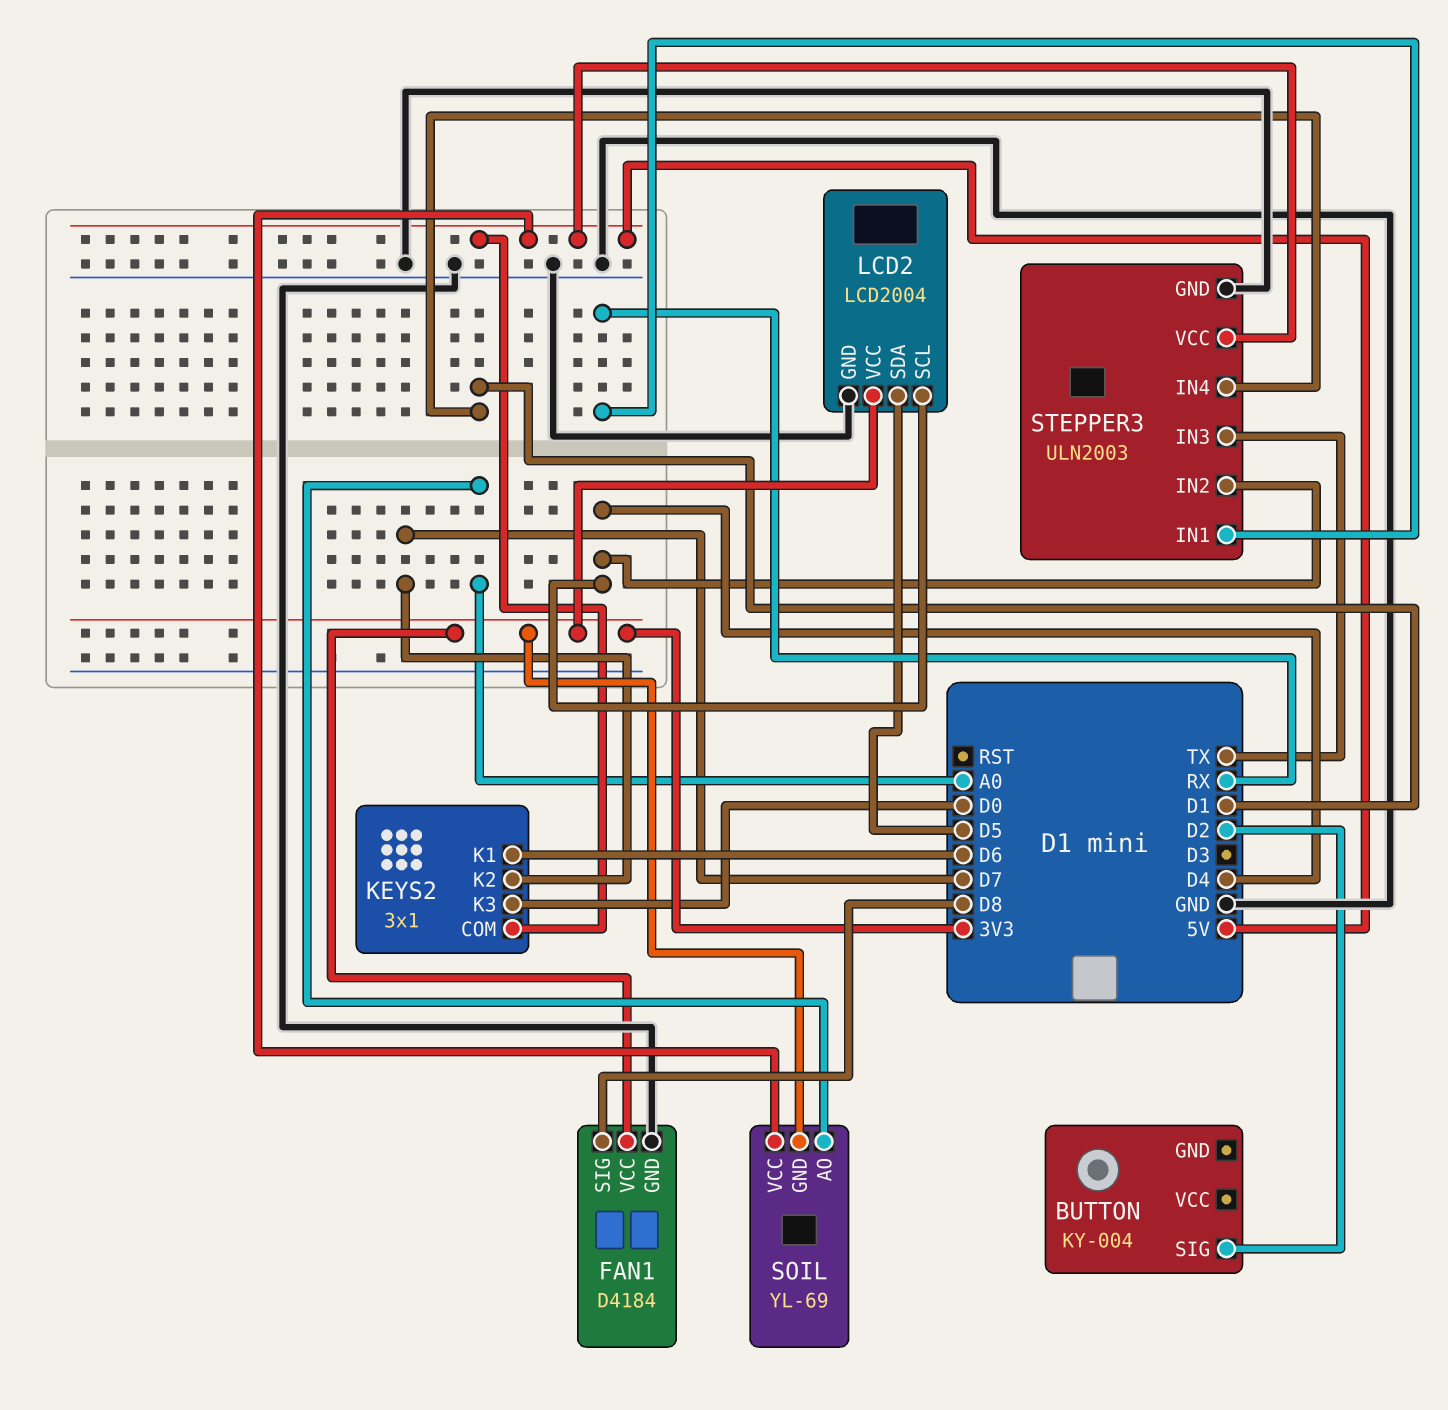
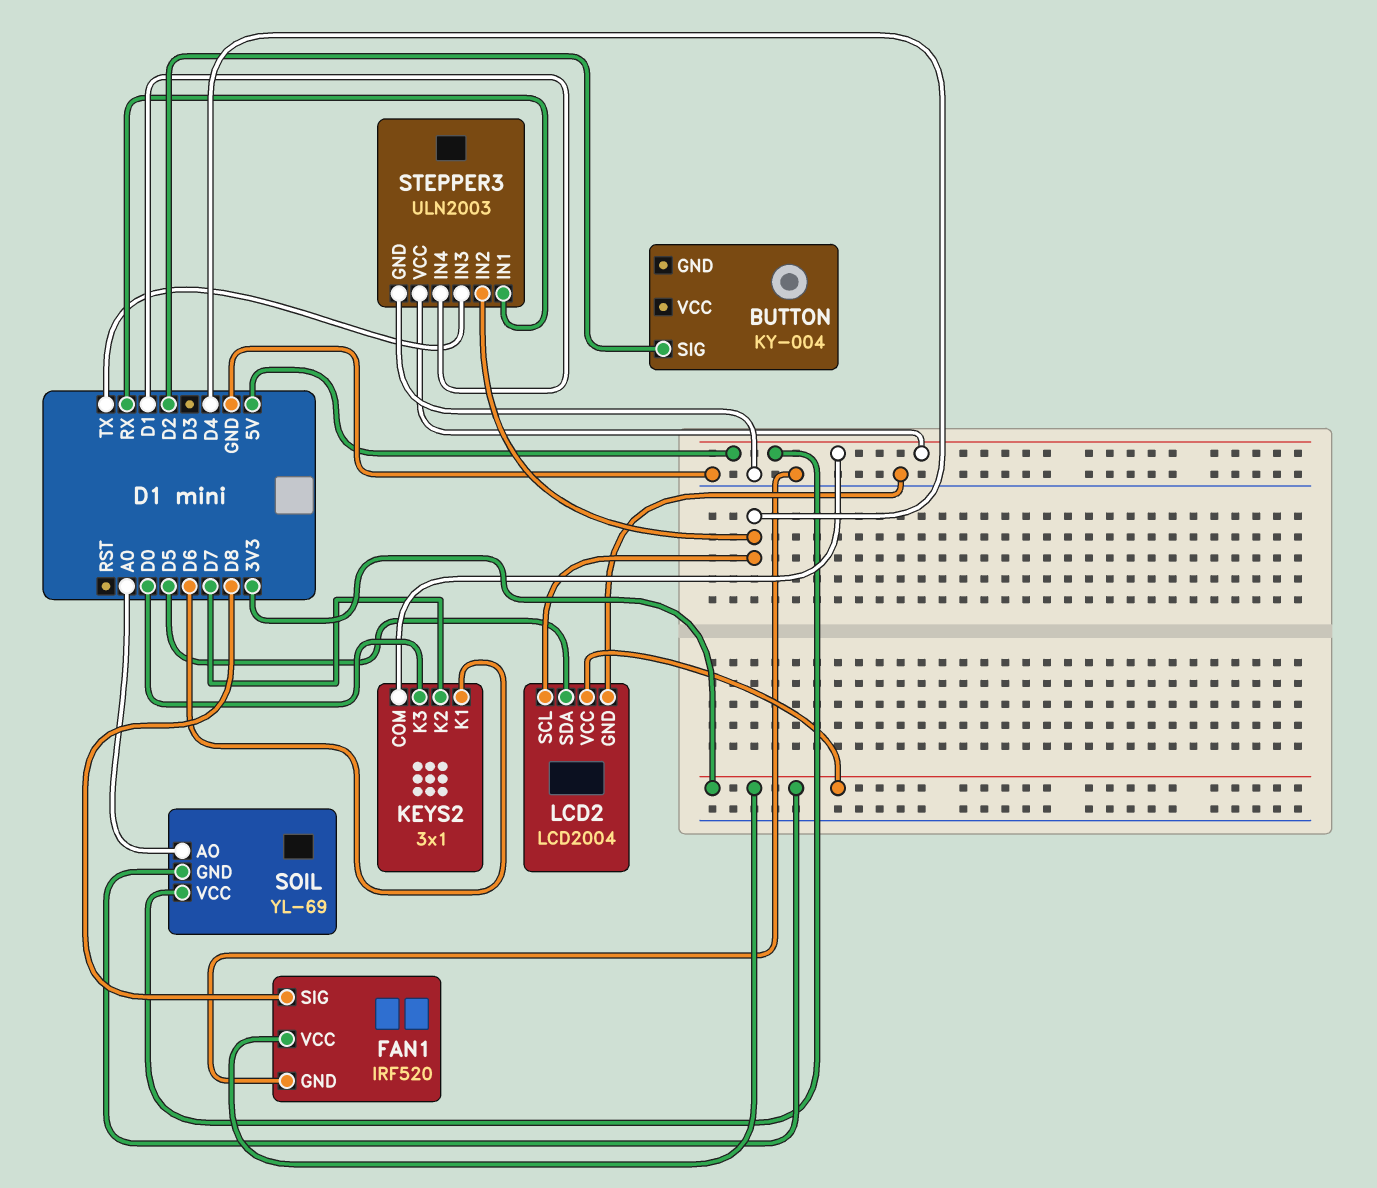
FAN1: D4184 -> IRF520

